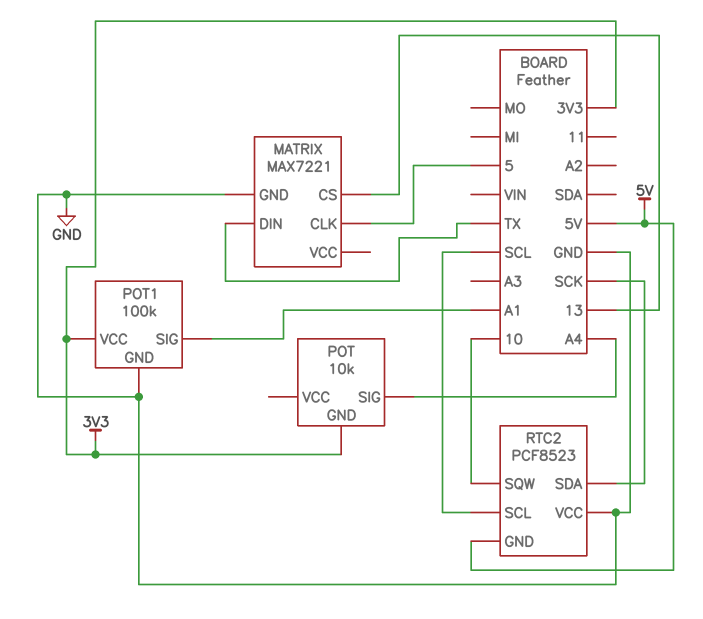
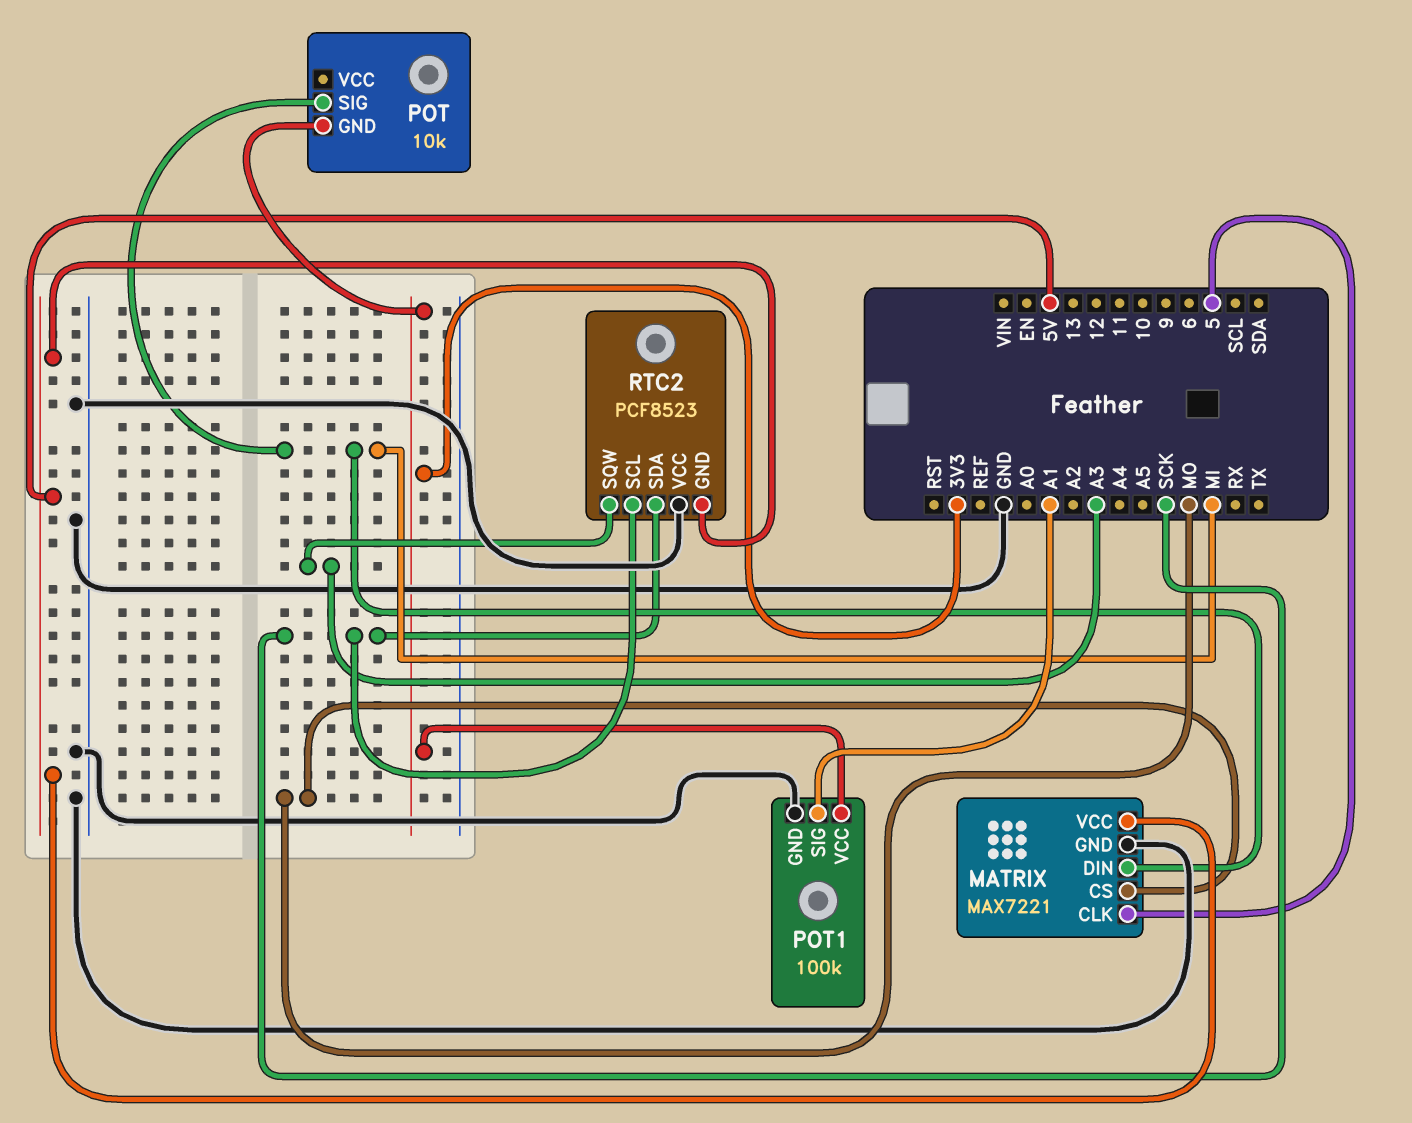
MATRIX pin CS: 13 -> MO
MATRIX pin DIN: TX -> MI
MATRIX pin VCC: none -> 5V
POT pin SIG: A4 -> MI
RTC2 pin SCL: SCL -> SCK
RTC2 pin SQW: 10 -> A3

